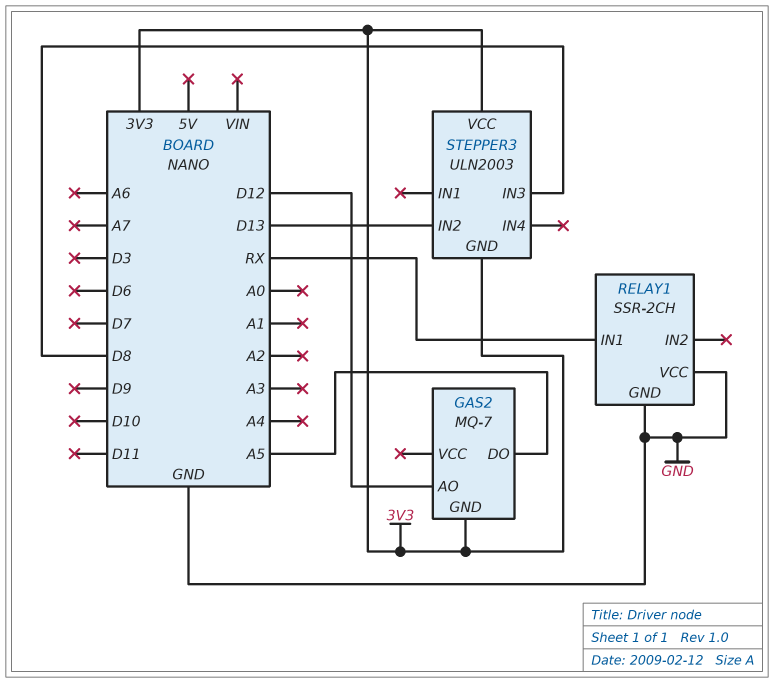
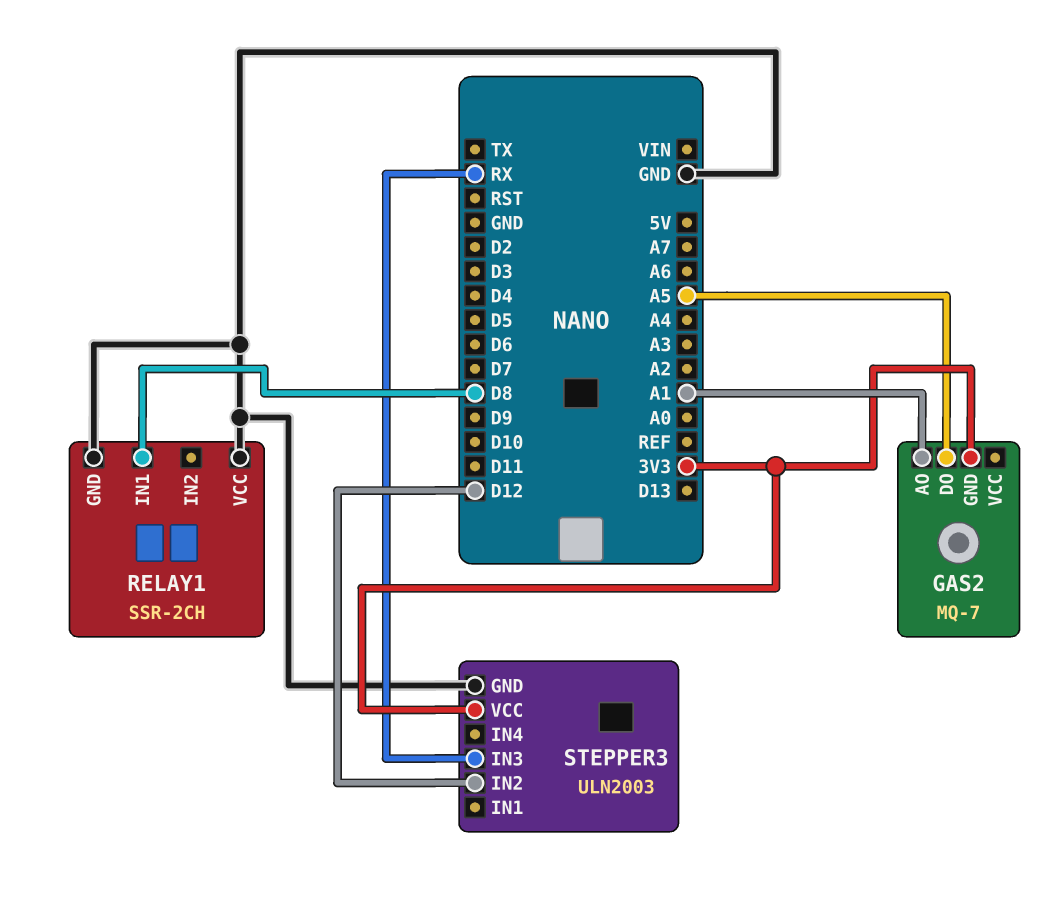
GAS2 pin AO: D12 -> A1
RELAY1 pin IN1: RX -> D8
STEPPER3 pin GND: 3V3 -> GND
STEPPER3 pin IN2: D13 -> D12
STEPPER3 pin IN3: D8 -> RX

